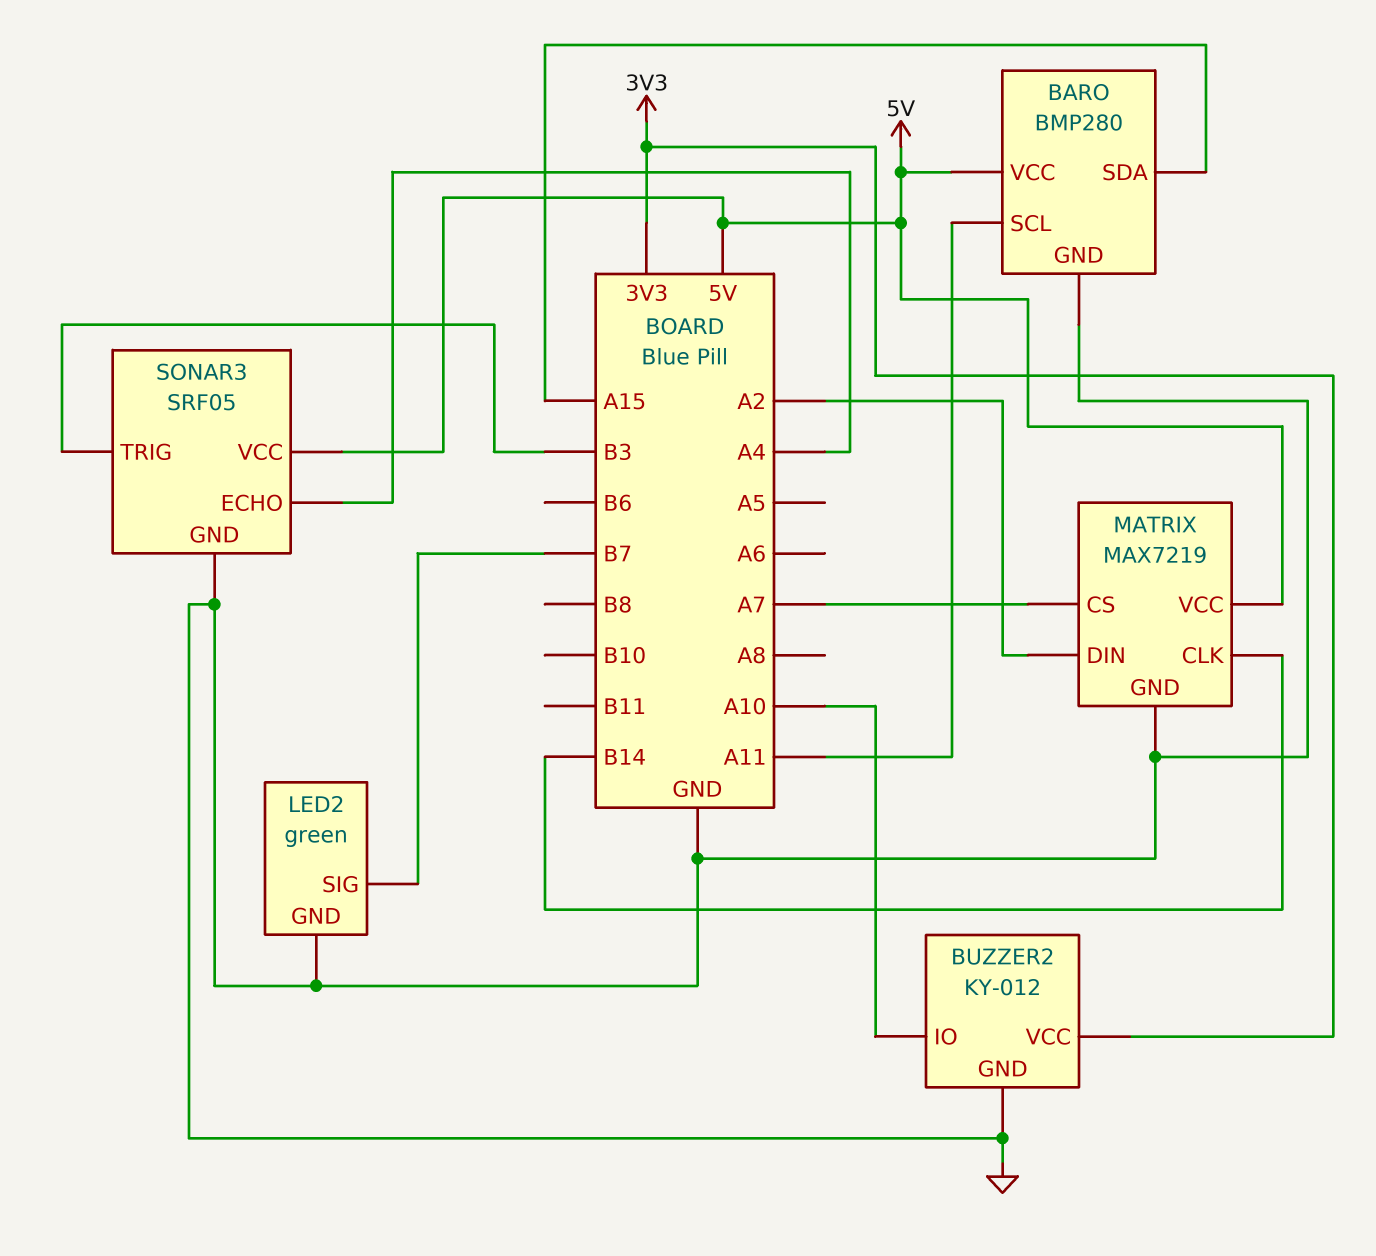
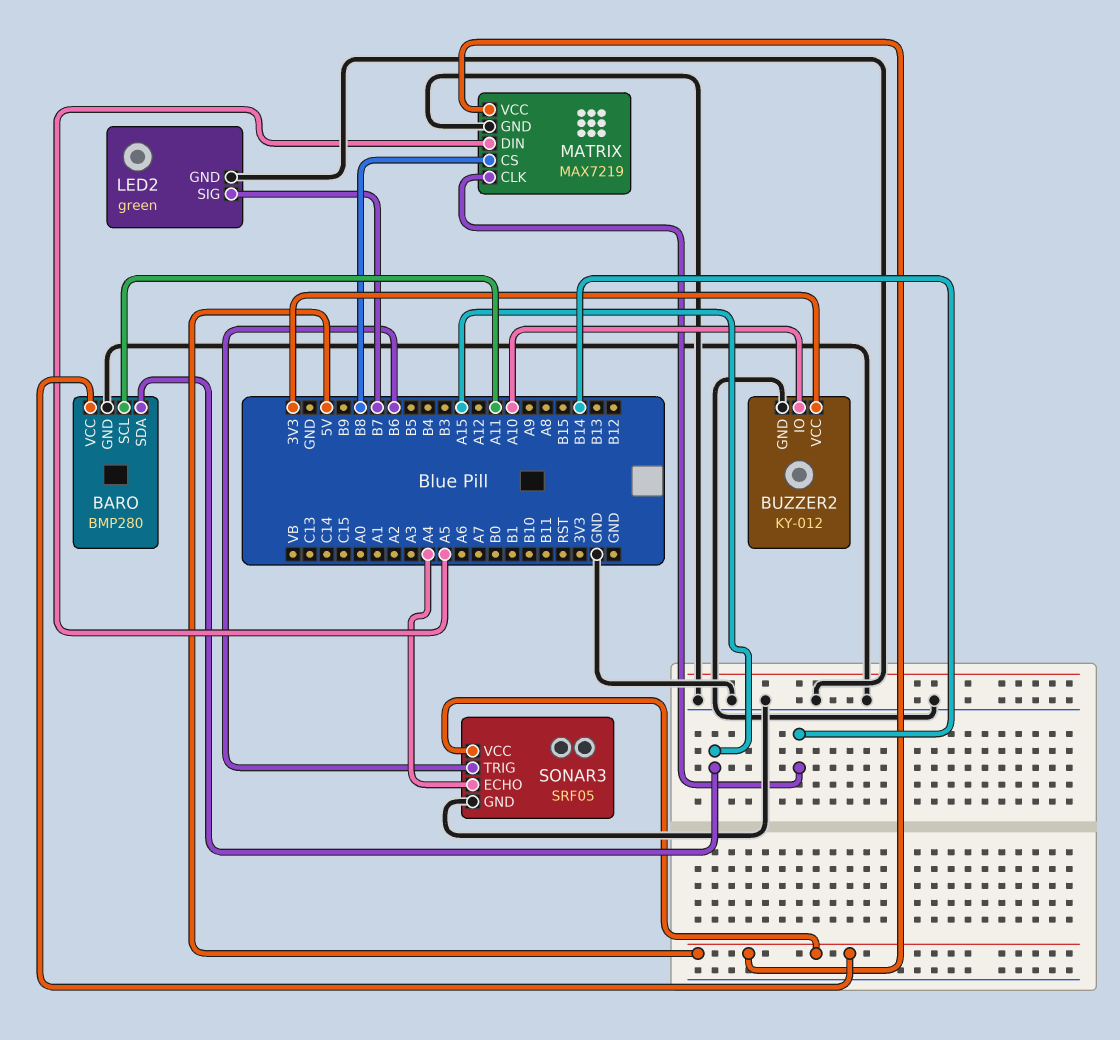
MATRIX pin CS: A7 -> B8
MATRIX pin DIN: A2 -> A5
SONAR3 pin TRIG: B3 -> B6

